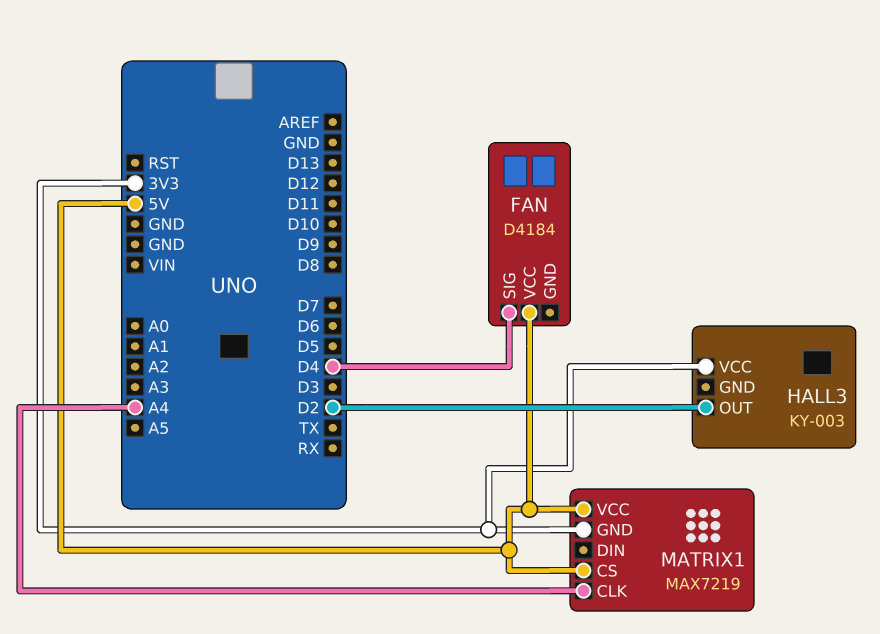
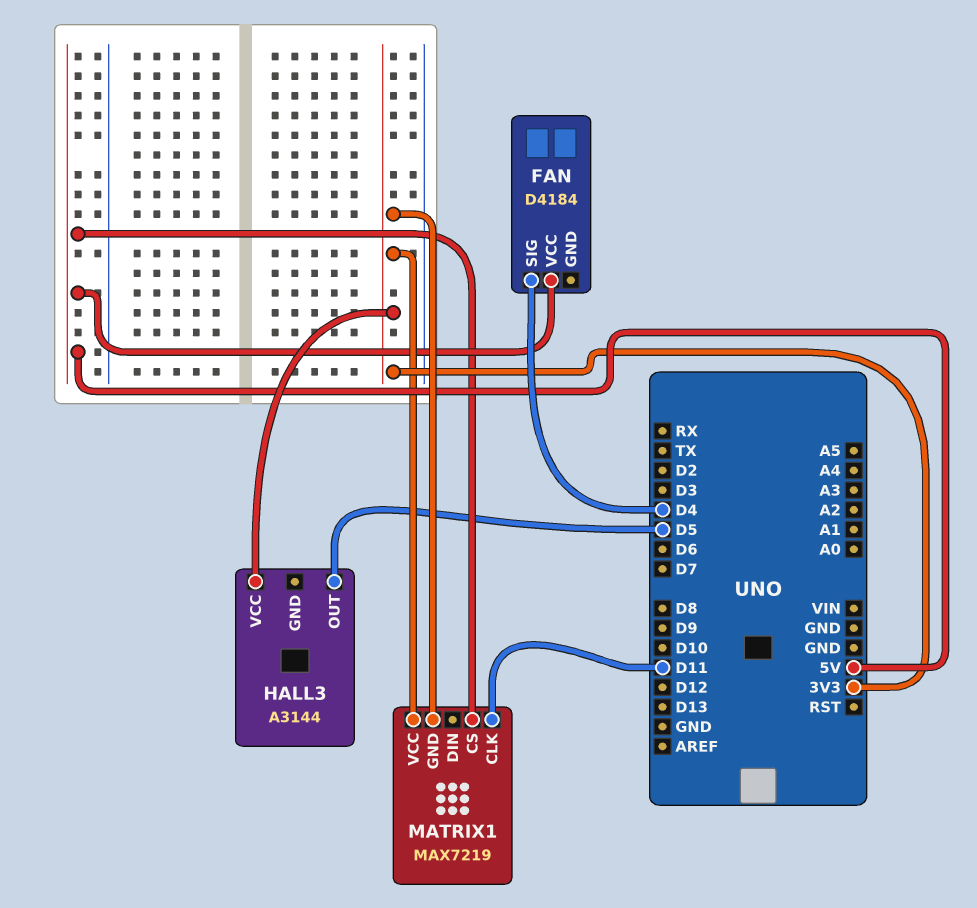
HALL3: KY-003 -> A3144
HALL3 pin OUT: D2 -> D5
MATRIX1 pin CLK: A4 -> D11
MATRIX1 pin VCC: 5V -> 3V3

